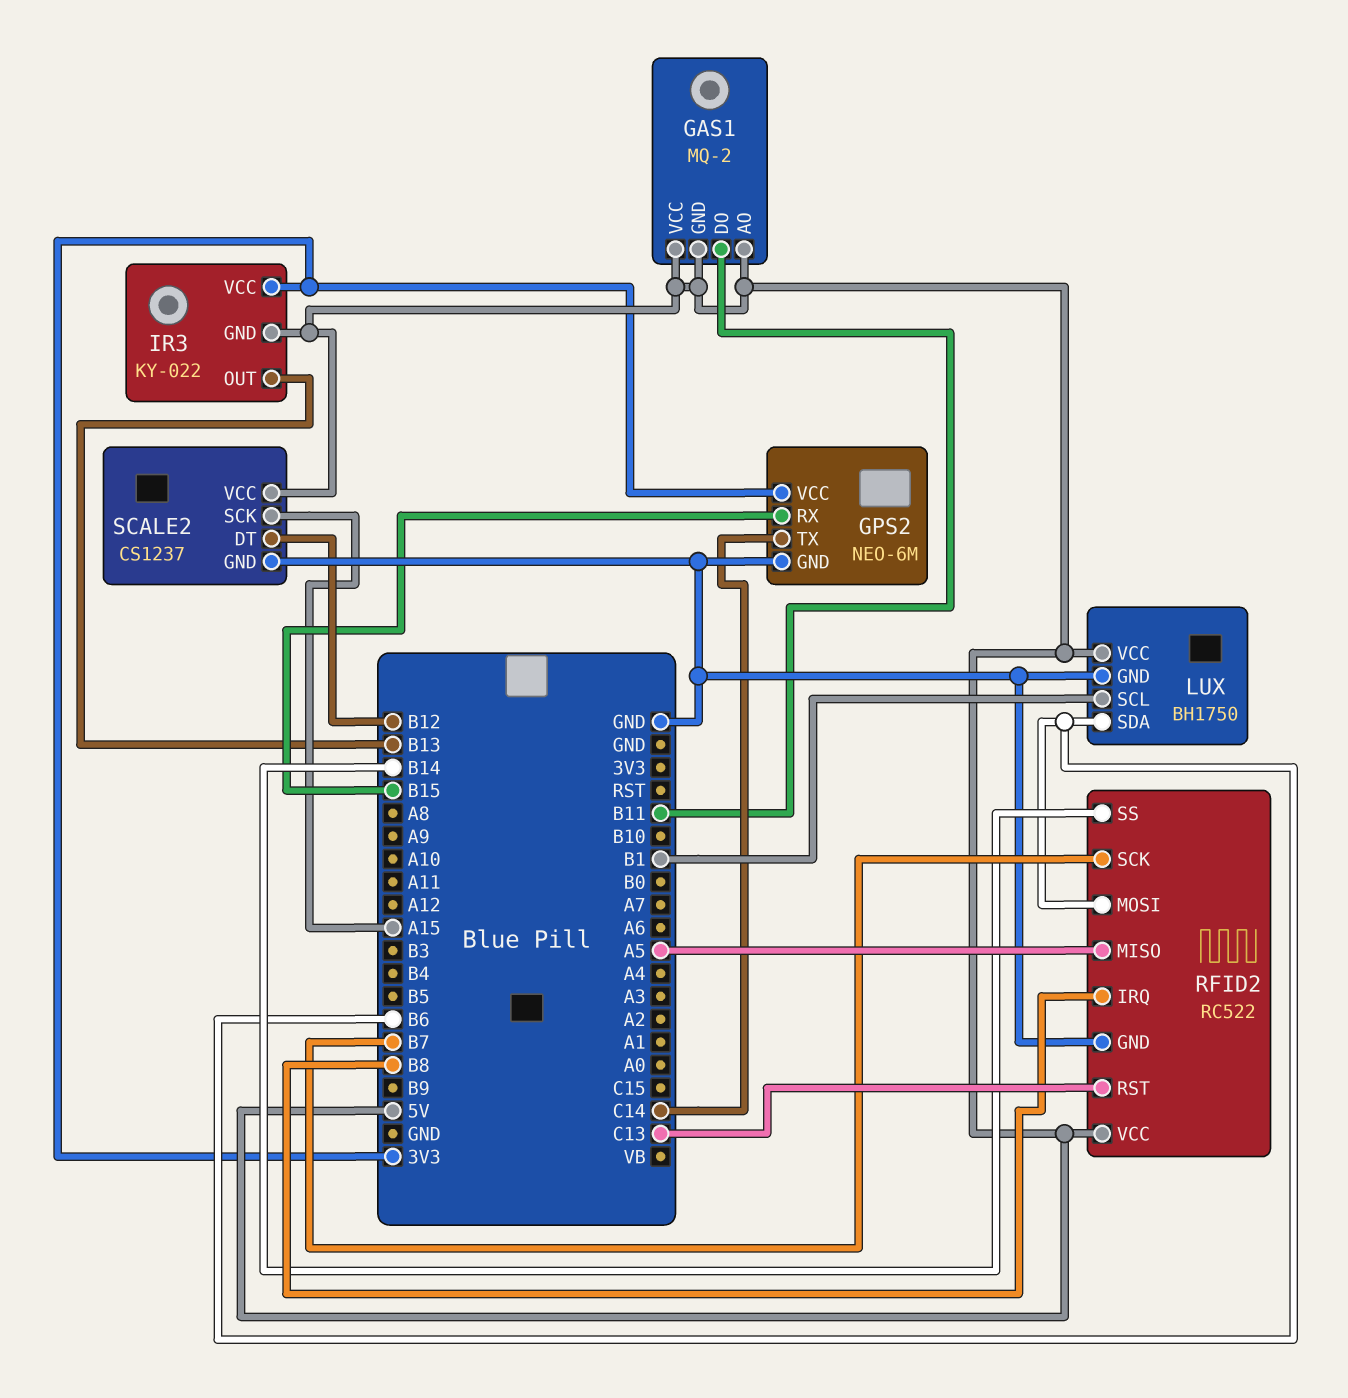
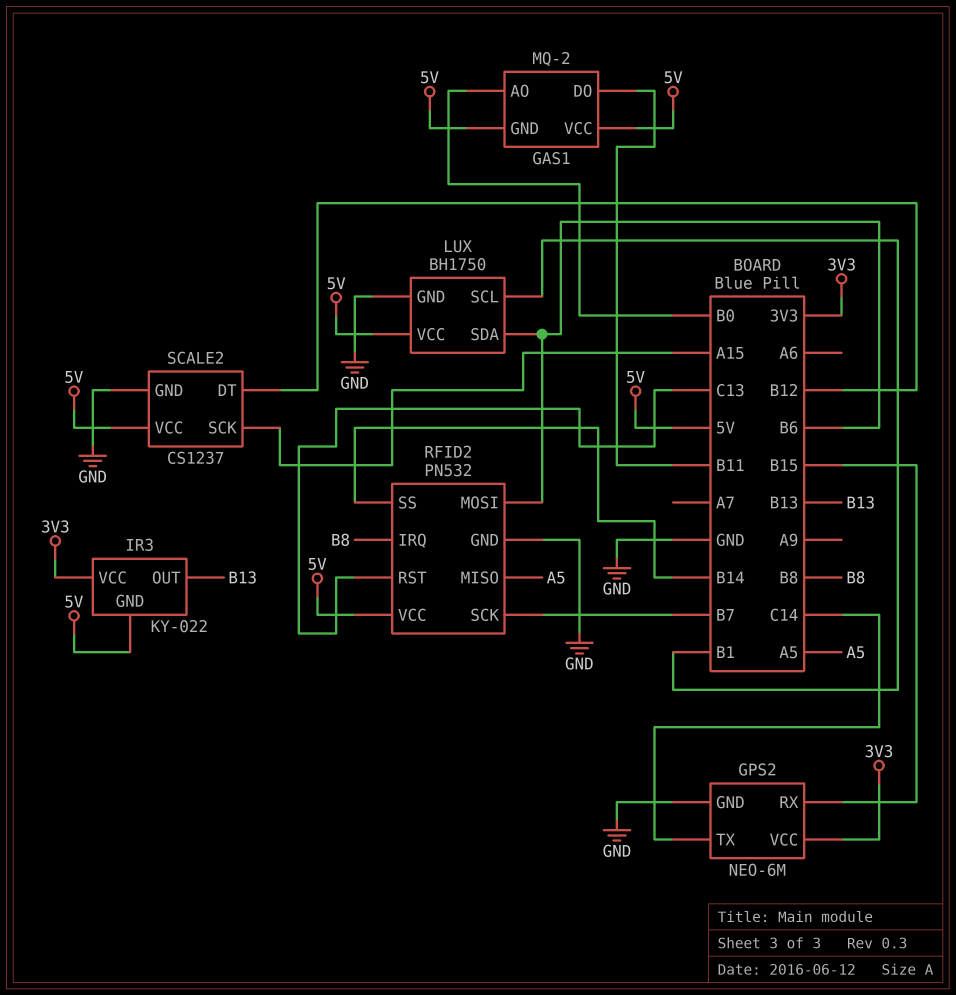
GAS1 pin AO: 5V -> B0
RFID2: RC522 -> PN532

